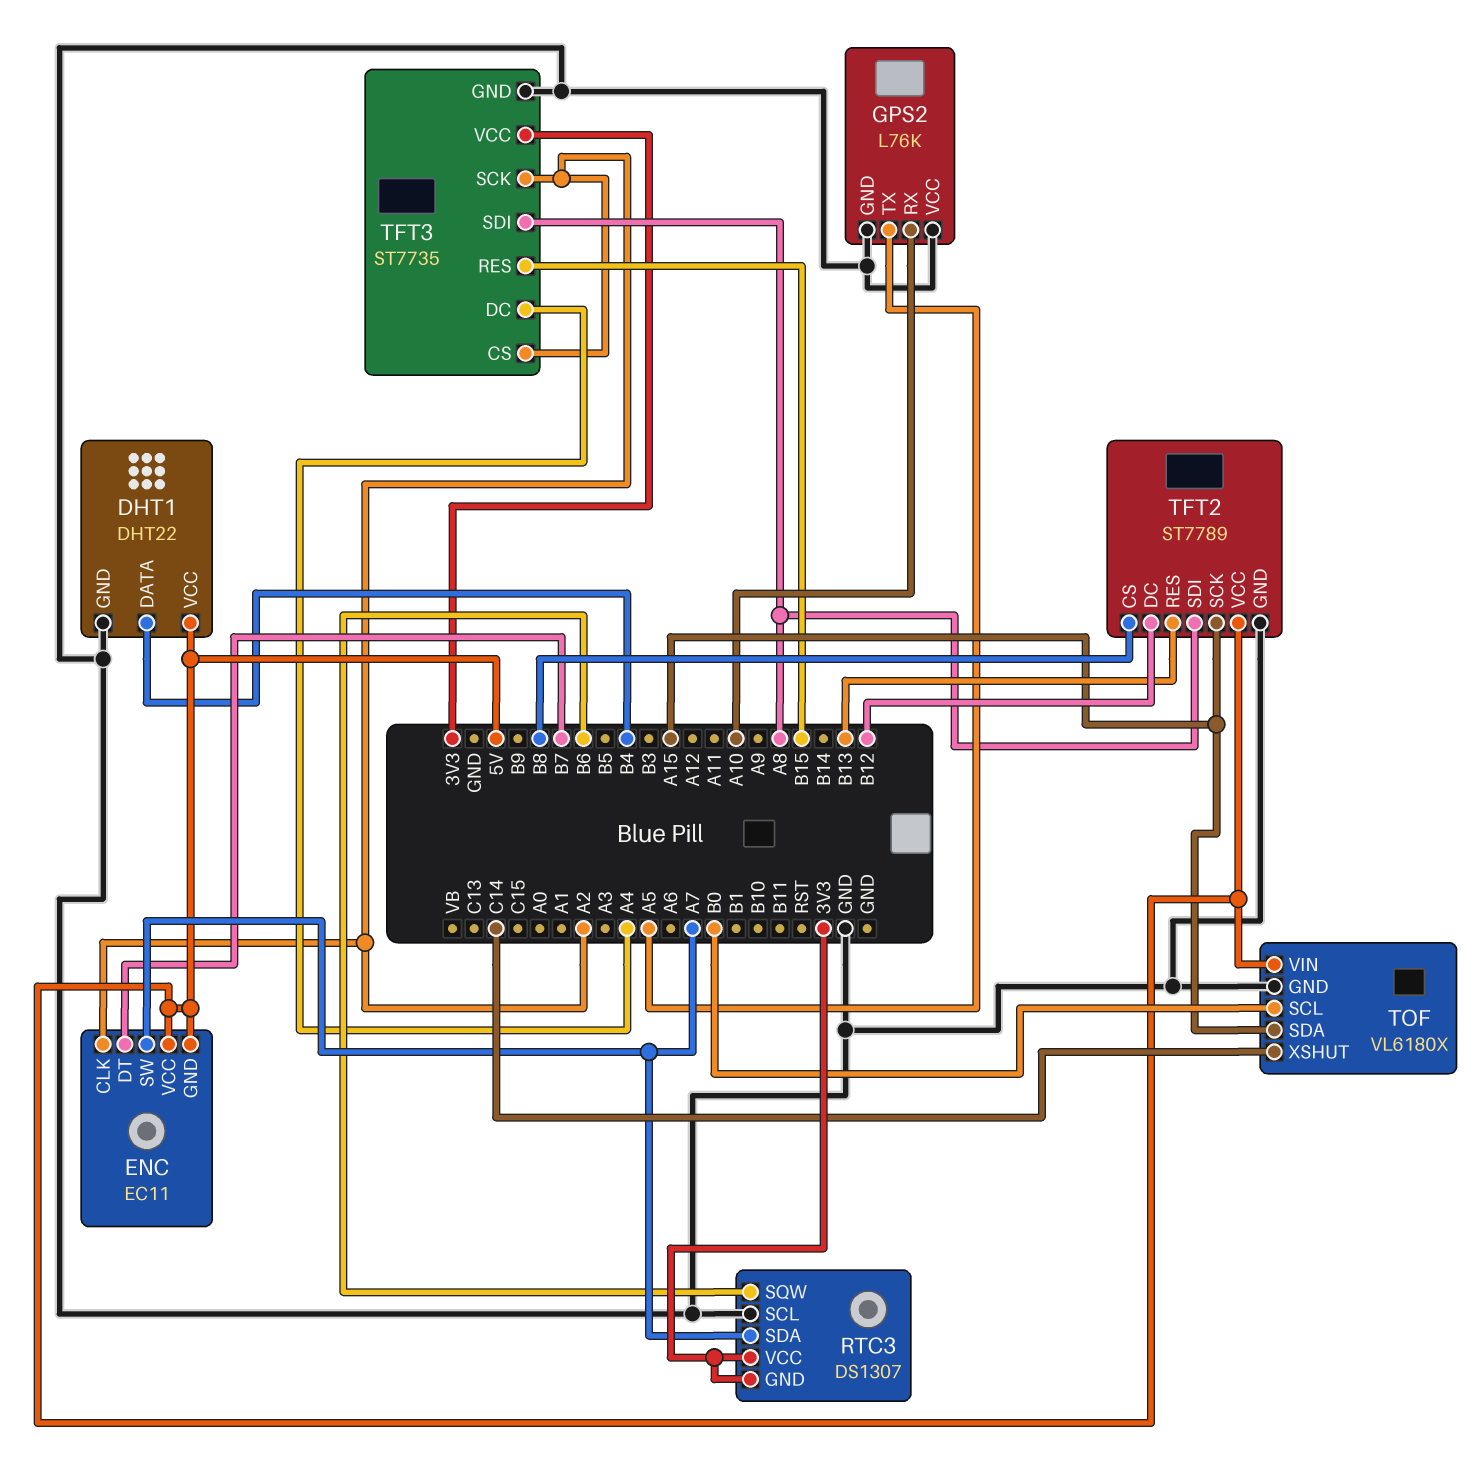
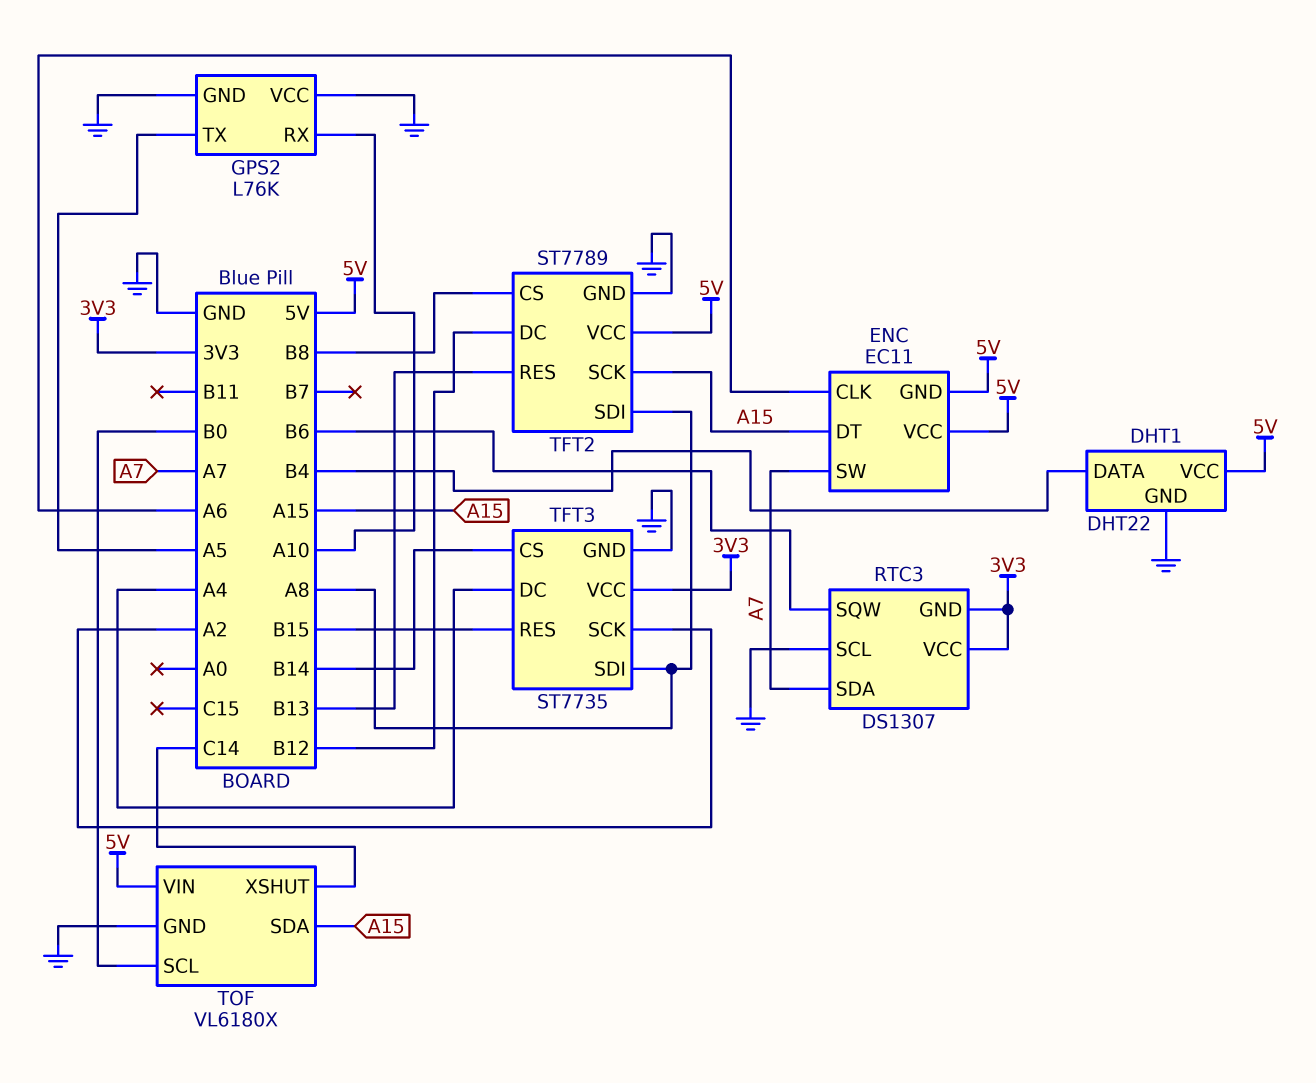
ENC pin CLK: A2 -> A6
ENC pin DT: B7 -> A15
TFT3 pin CS: A2 -> B14

